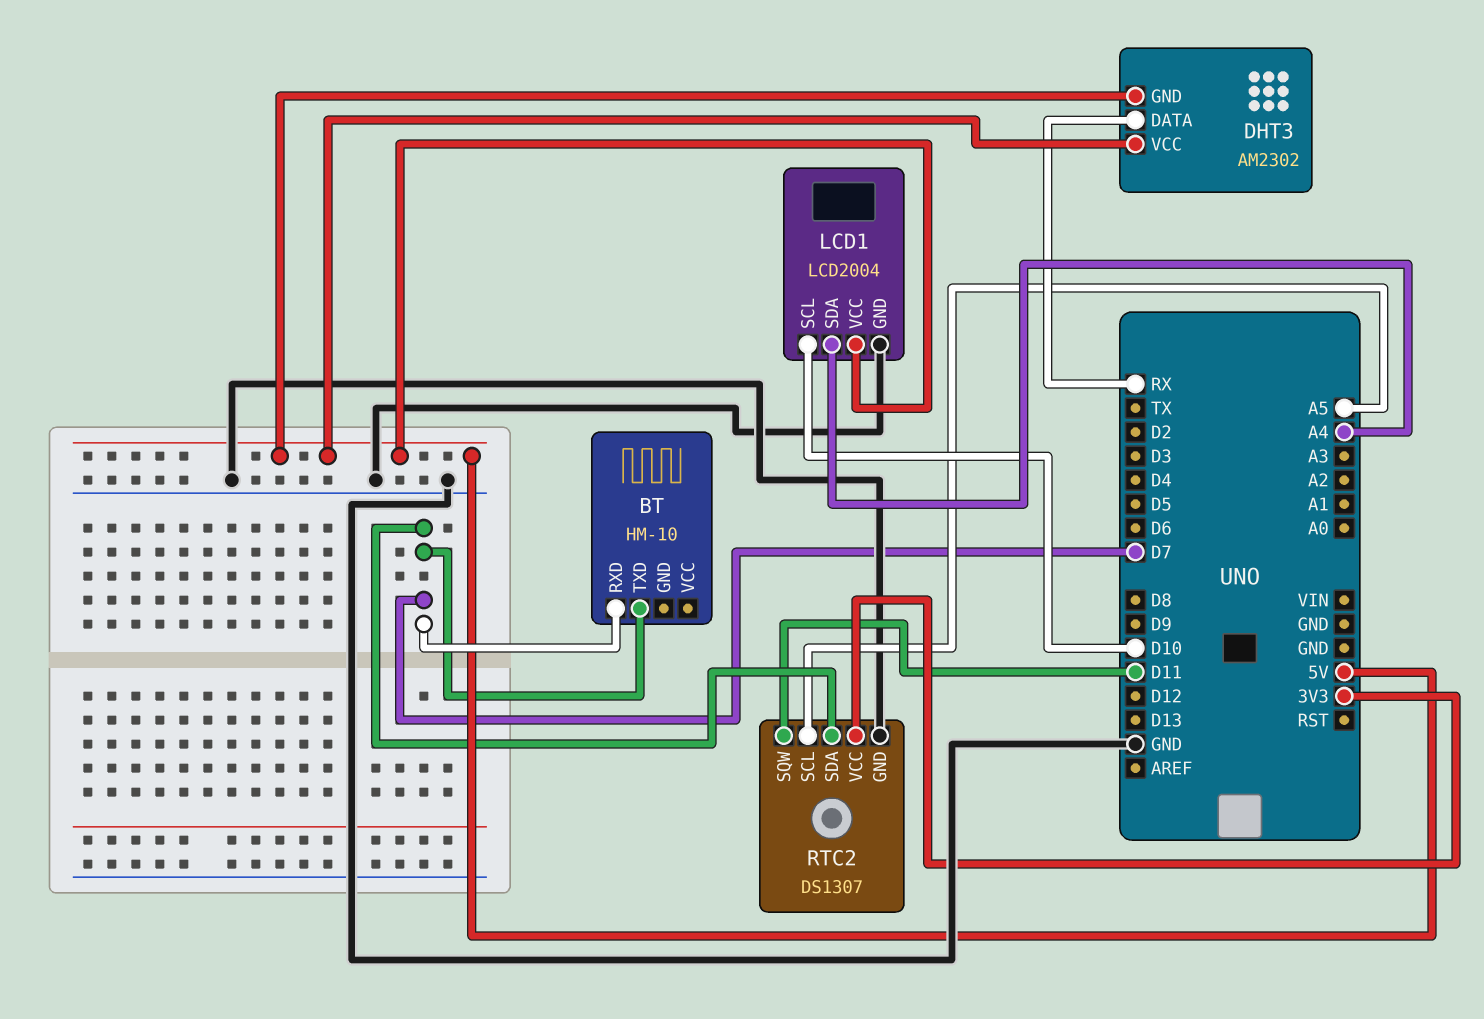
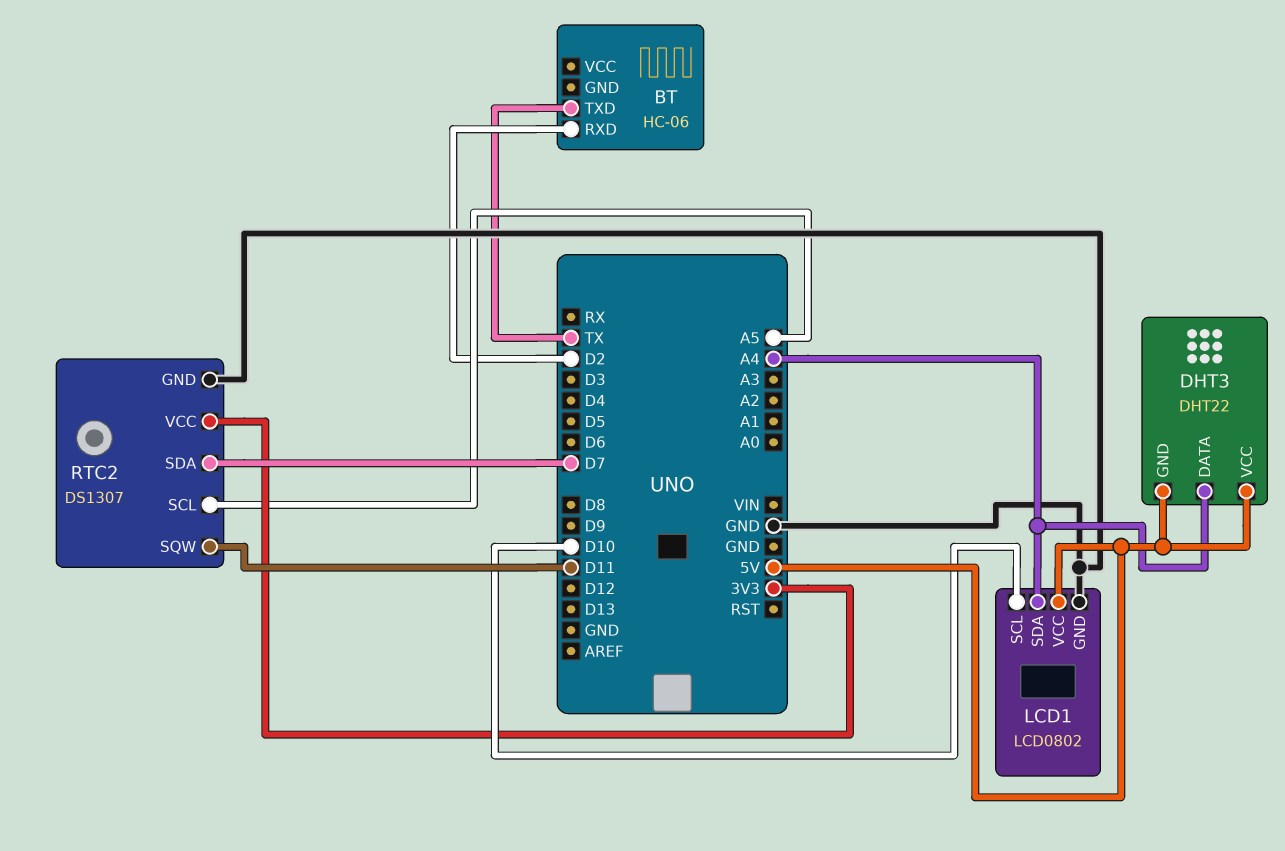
BT: HM-10 -> HC-06
BT pin RXD: D7 -> D2
BT pin TXD: D7 -> TX
DHT3: AM2302 -> DHT22
DHT3 pin DATA: RX -> A4
LCD1: LCD2004 -> LCD0802

